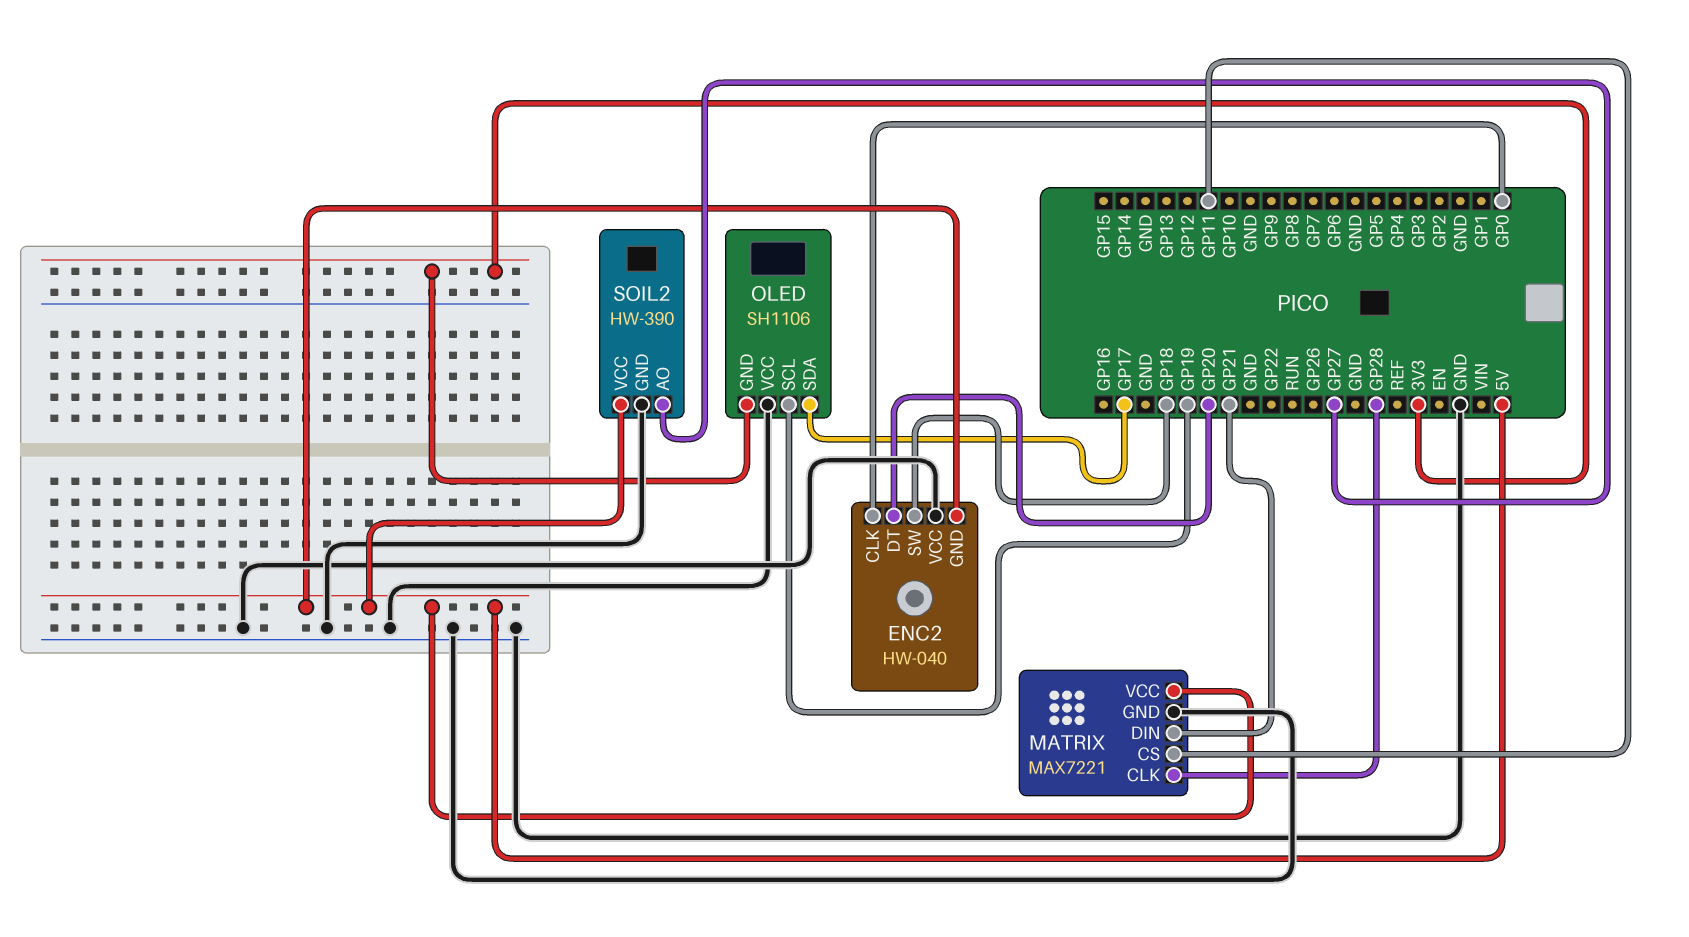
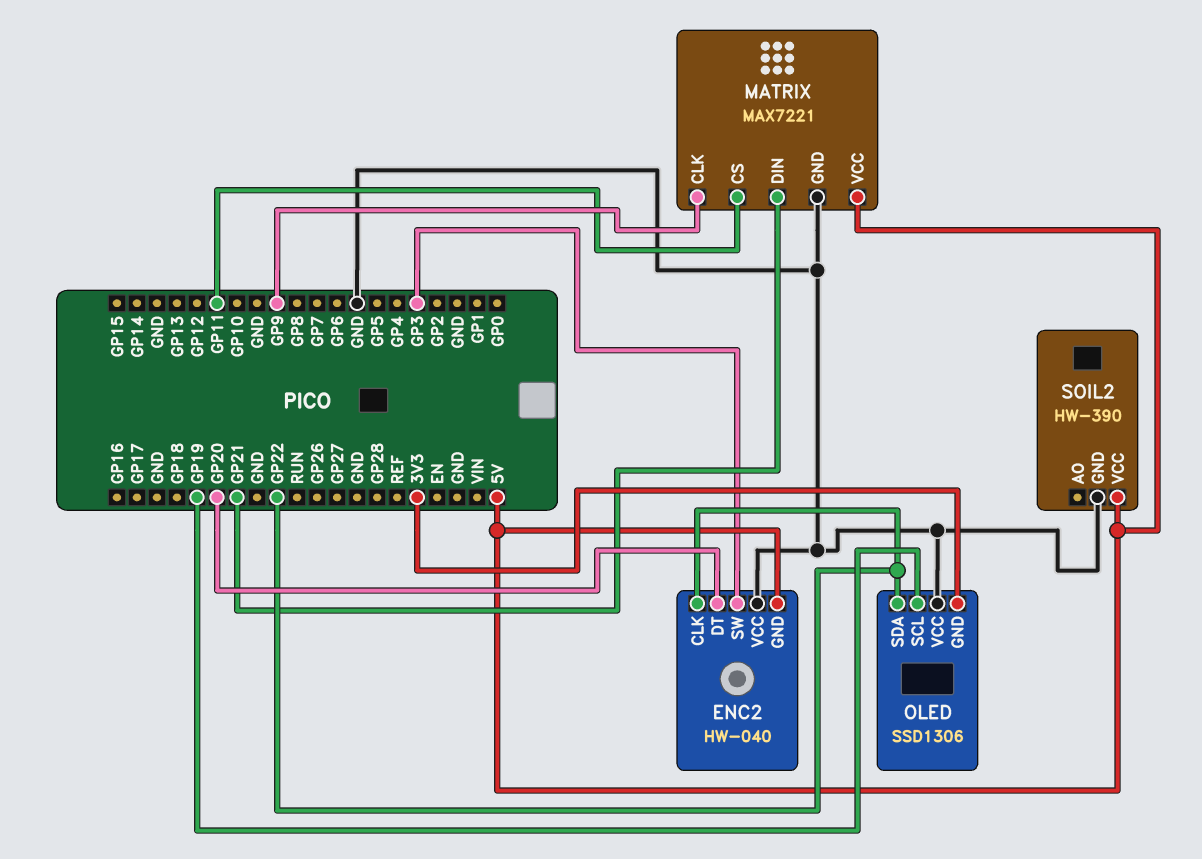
ENC2 pin CLK: GP0 -> GP22
ENC2 pin SW: GP18 -> GP3
MATRIX pin CLK: GP28 -> GP9
OLED: SH1106 -> SSD1306
OLED pin SDA: GP17 -> GP22
SOIL2 pin AO: GP27 -> none

